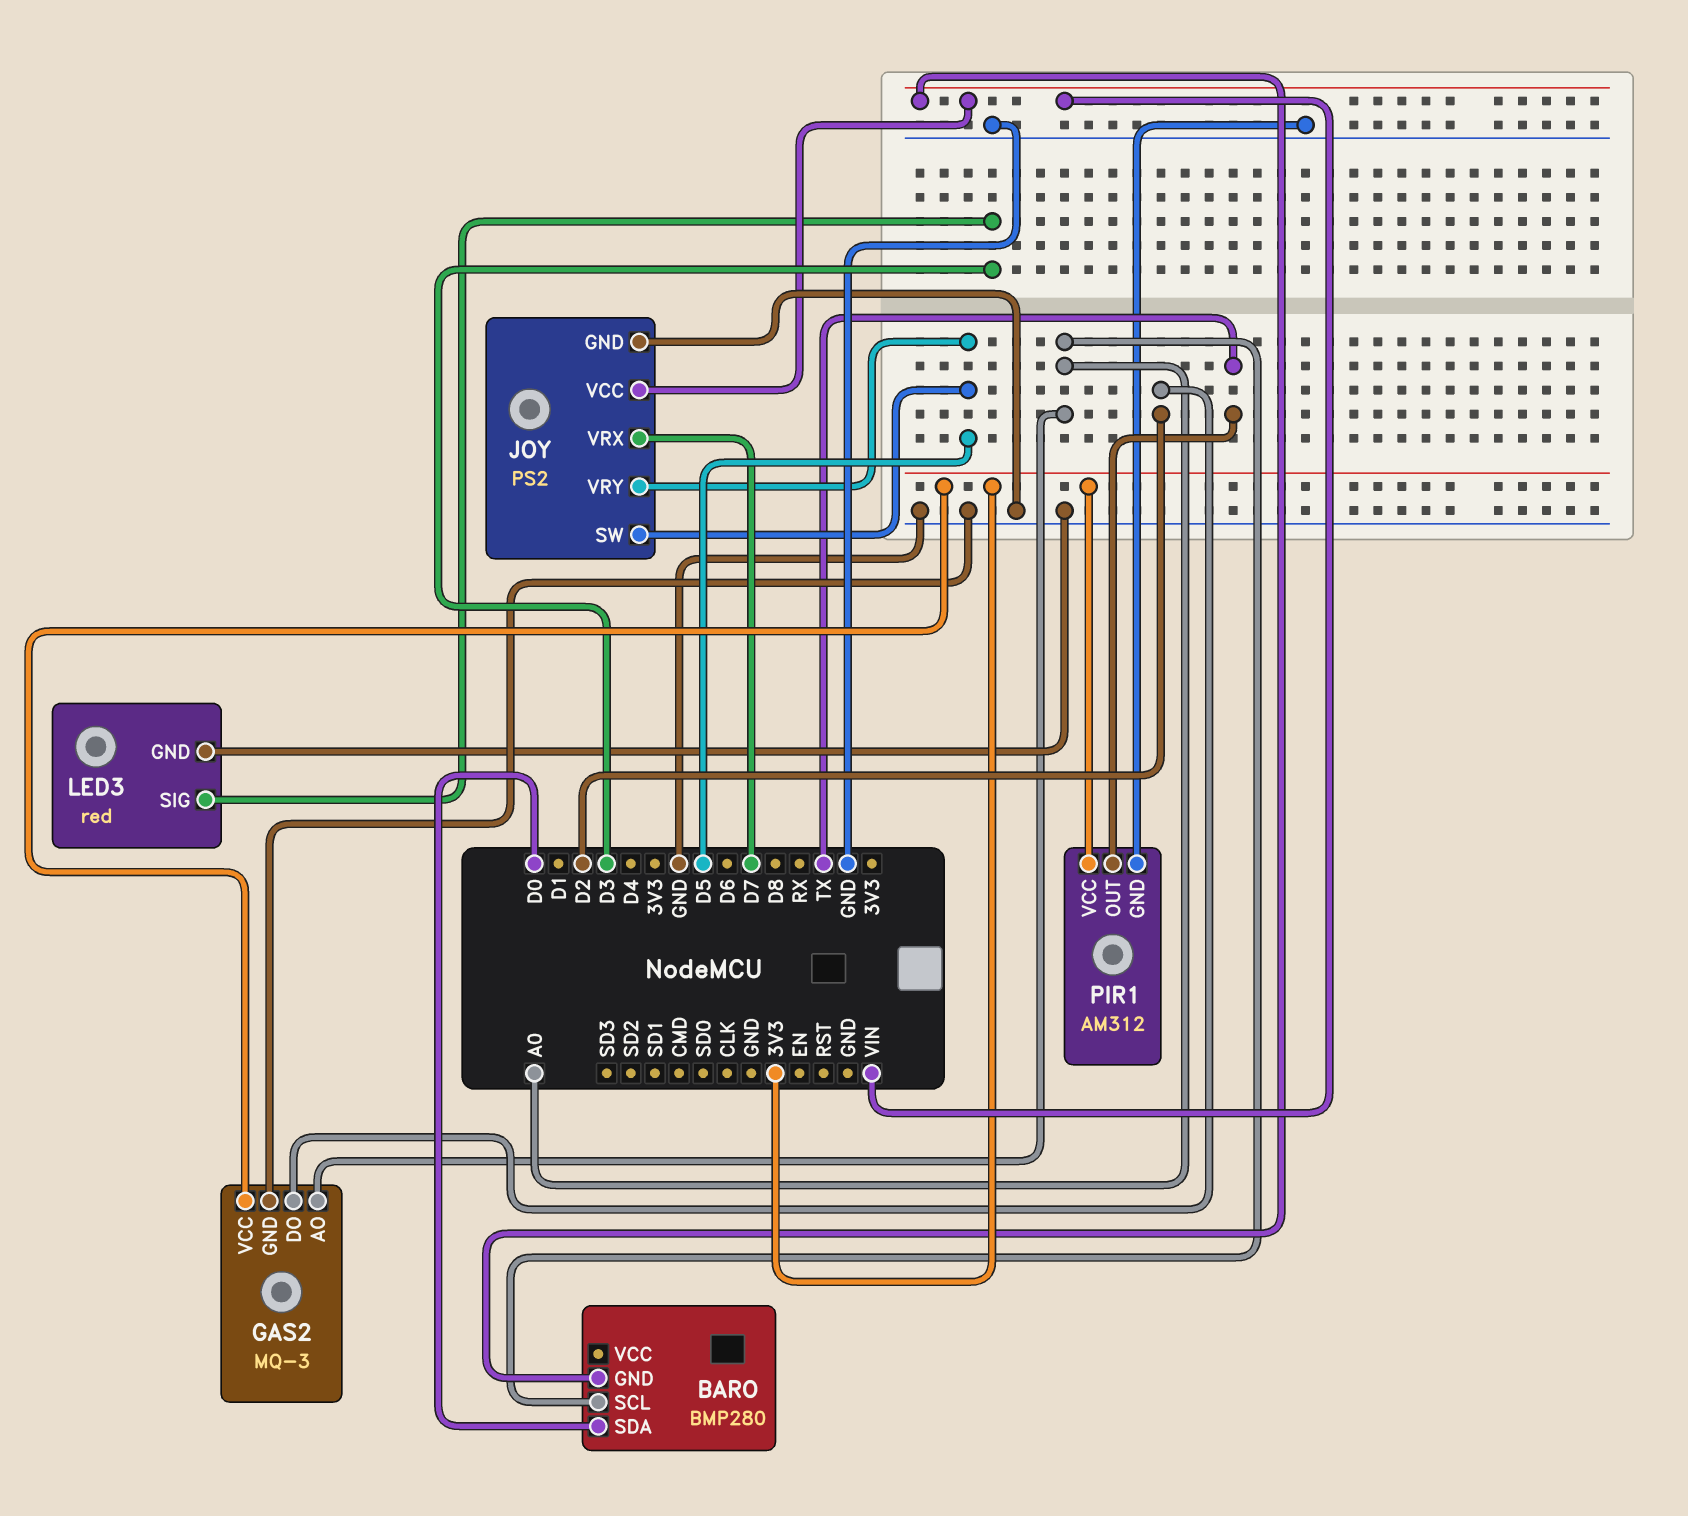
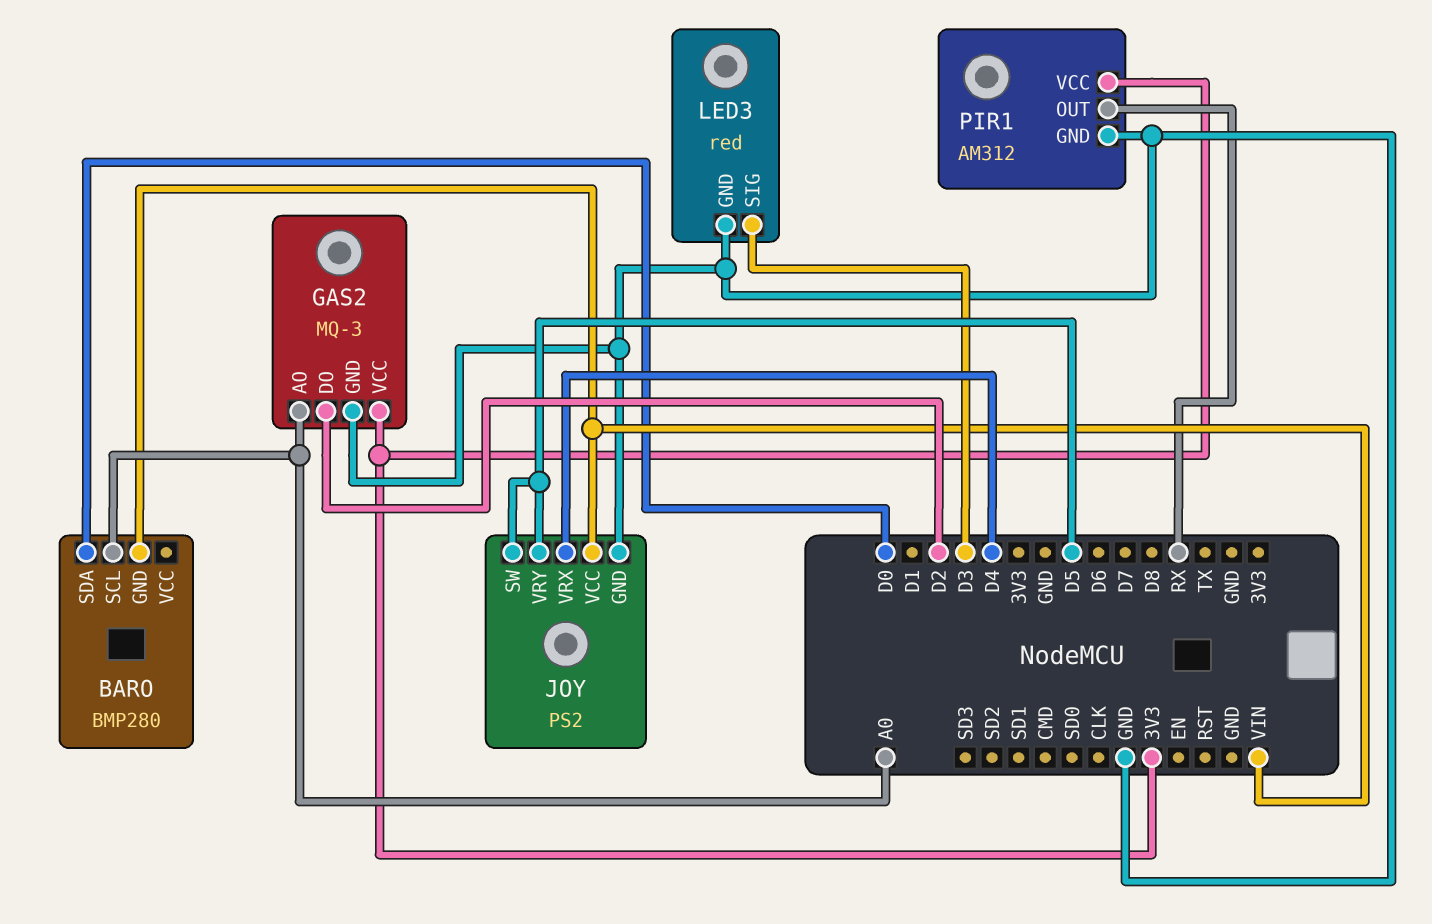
JOY pin VRX: D7 -> D4
PIR1 pin OUT: TX -> RX

